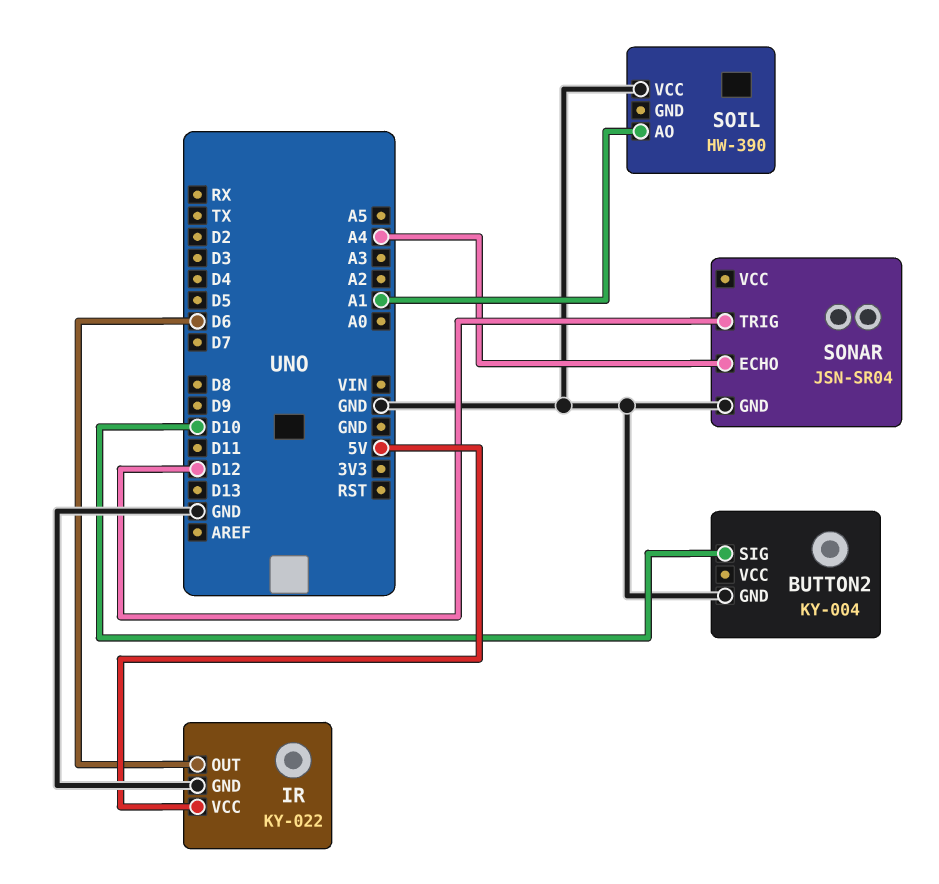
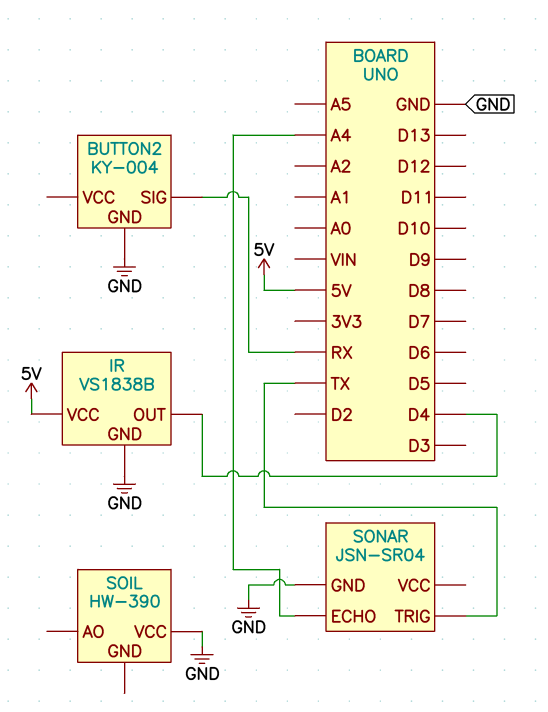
BUTTON2 pin SIG: D10 -> RX
IR: KY-022 -> VS1838B
IR pin OUT: D6 -> D4
SOIL pin AO: A1 -> none
SONAR pin TRIG: D12 -> TX

